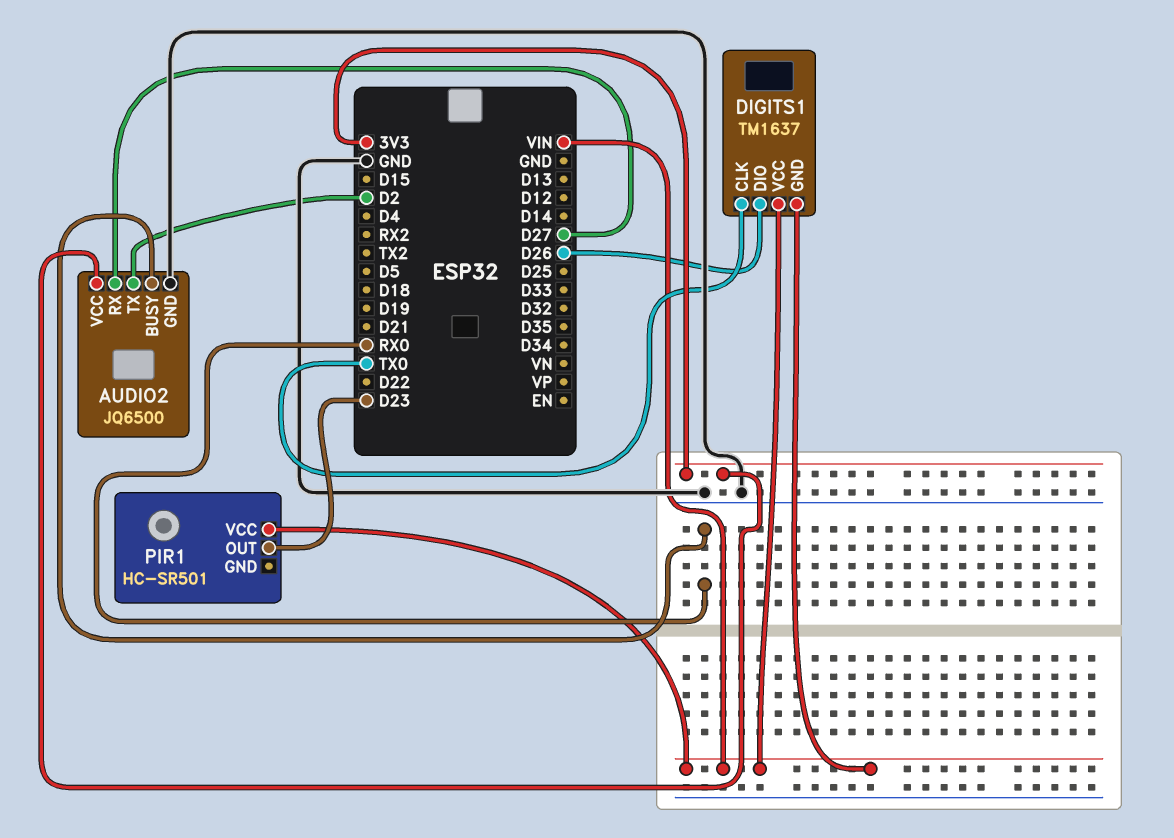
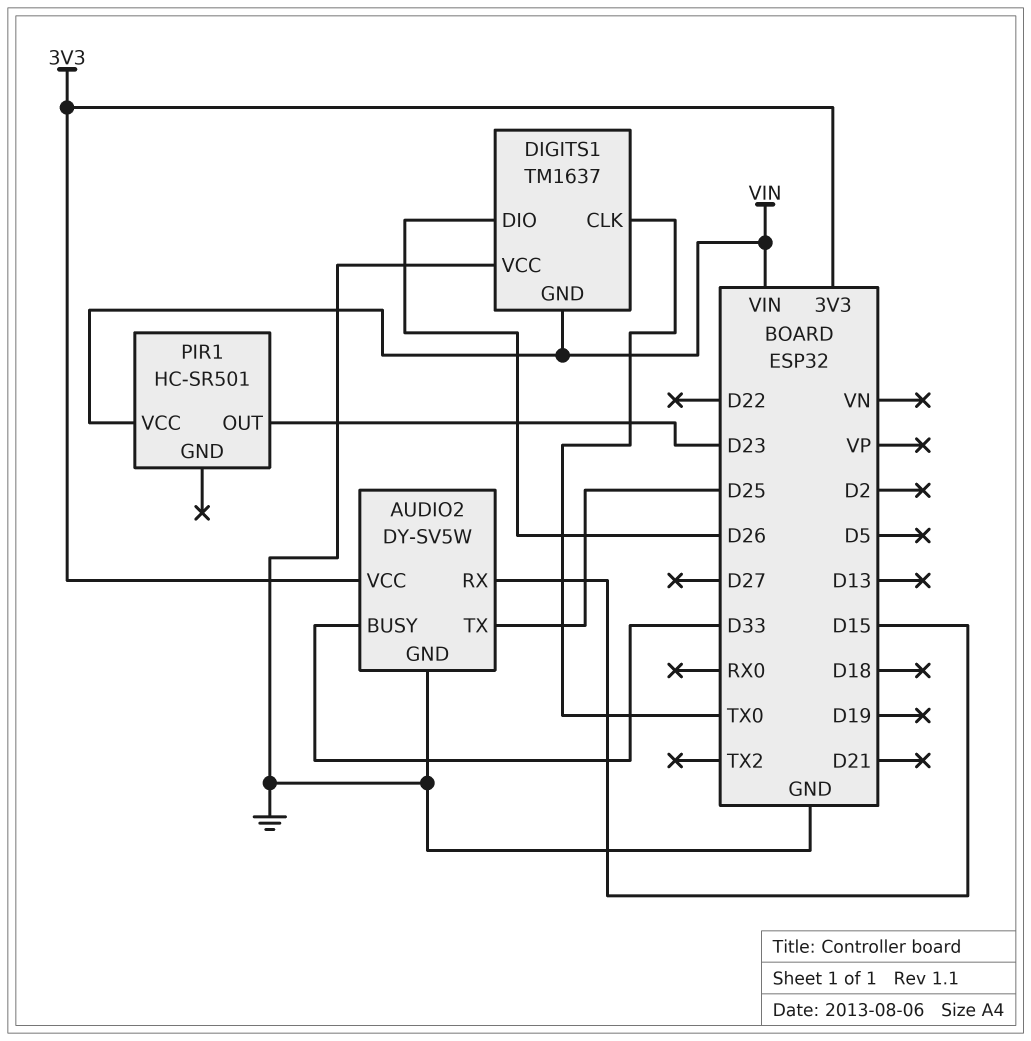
AUDIO2: JQ6500 -> DY-SV5W
AUDIO2 pin BUSY: RX0 -> D33
AUDIO2 pin RX: D27 -> D15
AUDIO2 pin TX: D2 -> D25
DIGITS1 pin VCC: VIN -> GND

